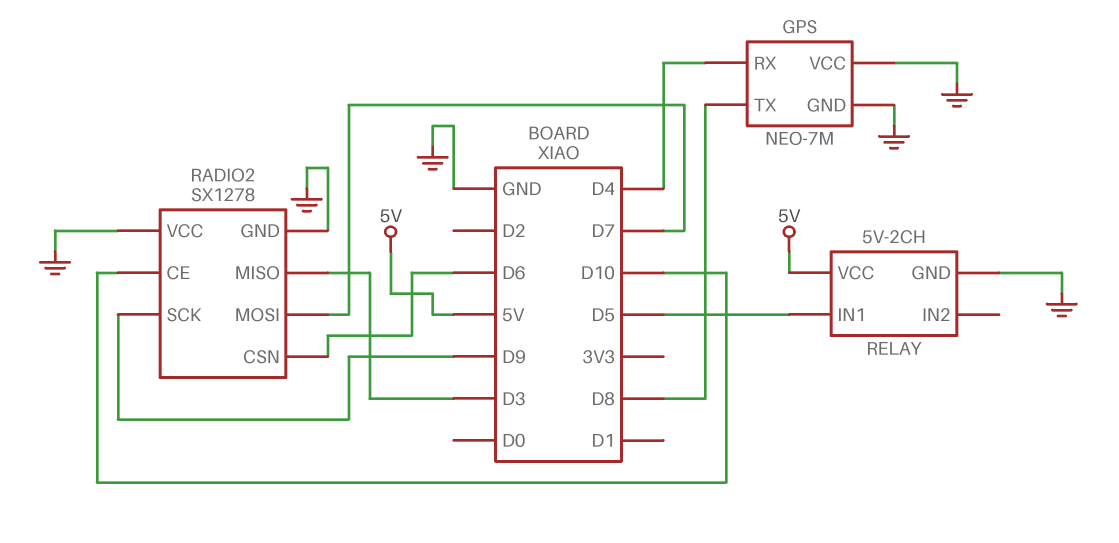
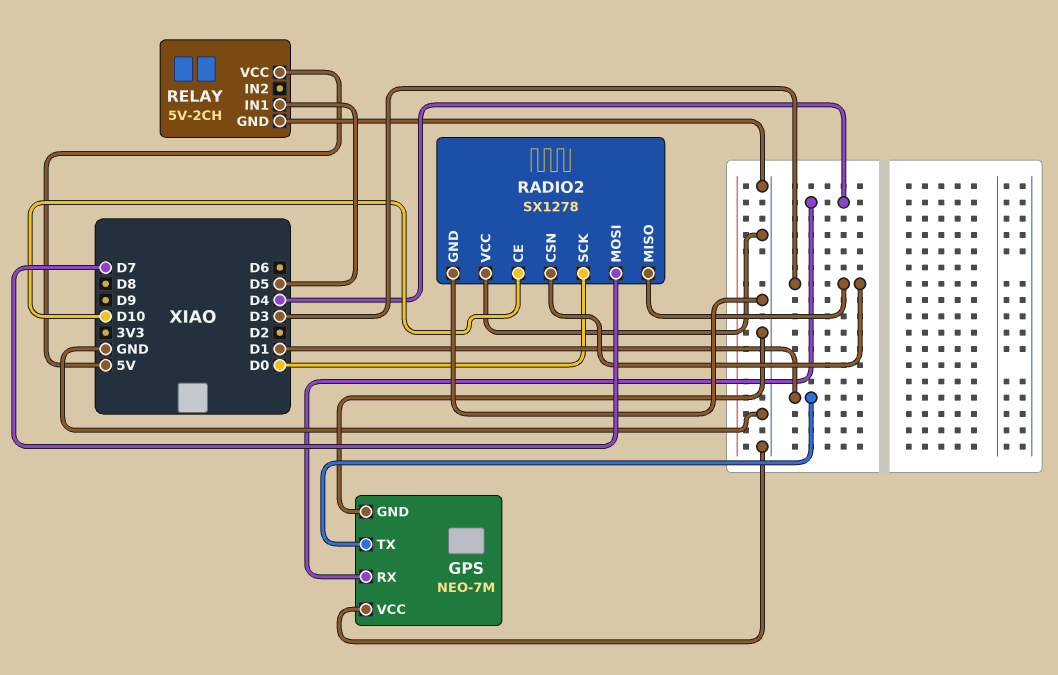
GPS pin TX: D8 -> D1
RADIO2 pin CSN: D6 -> D3
RADIO2 pin SCK: D9 -> D0

